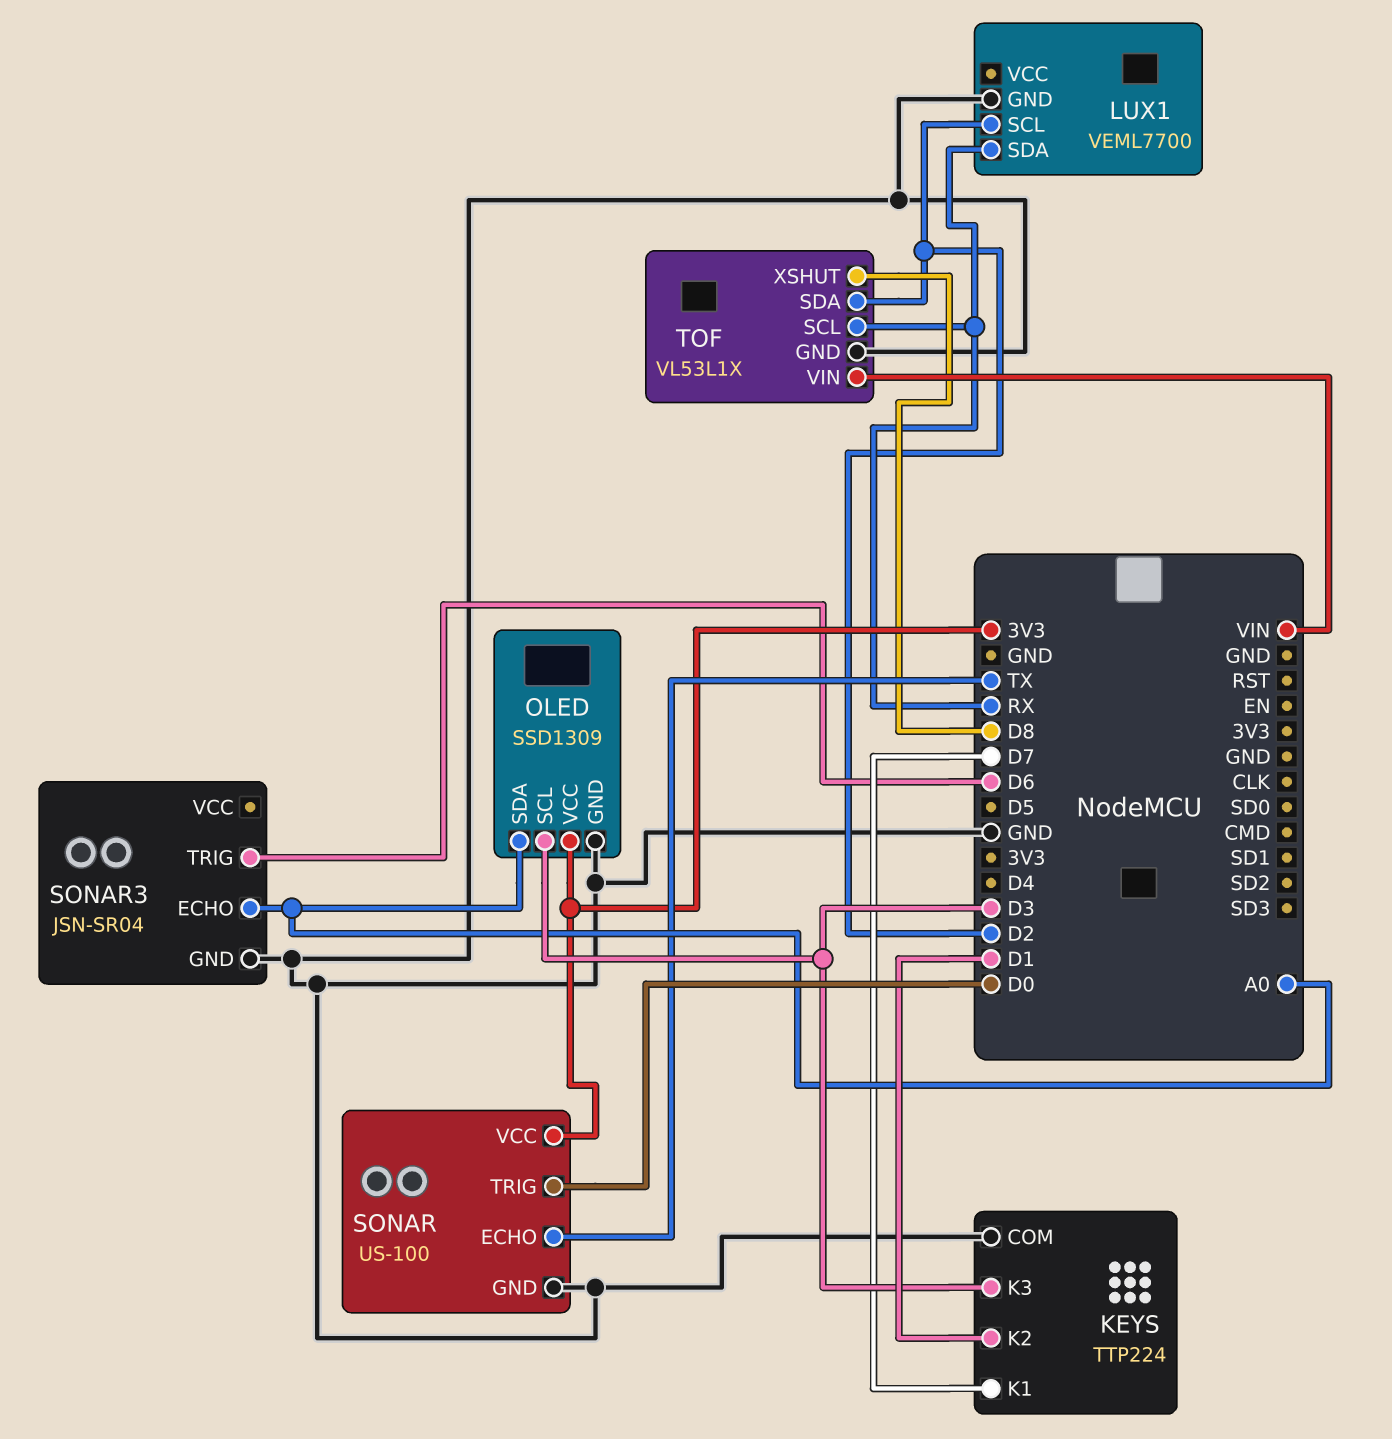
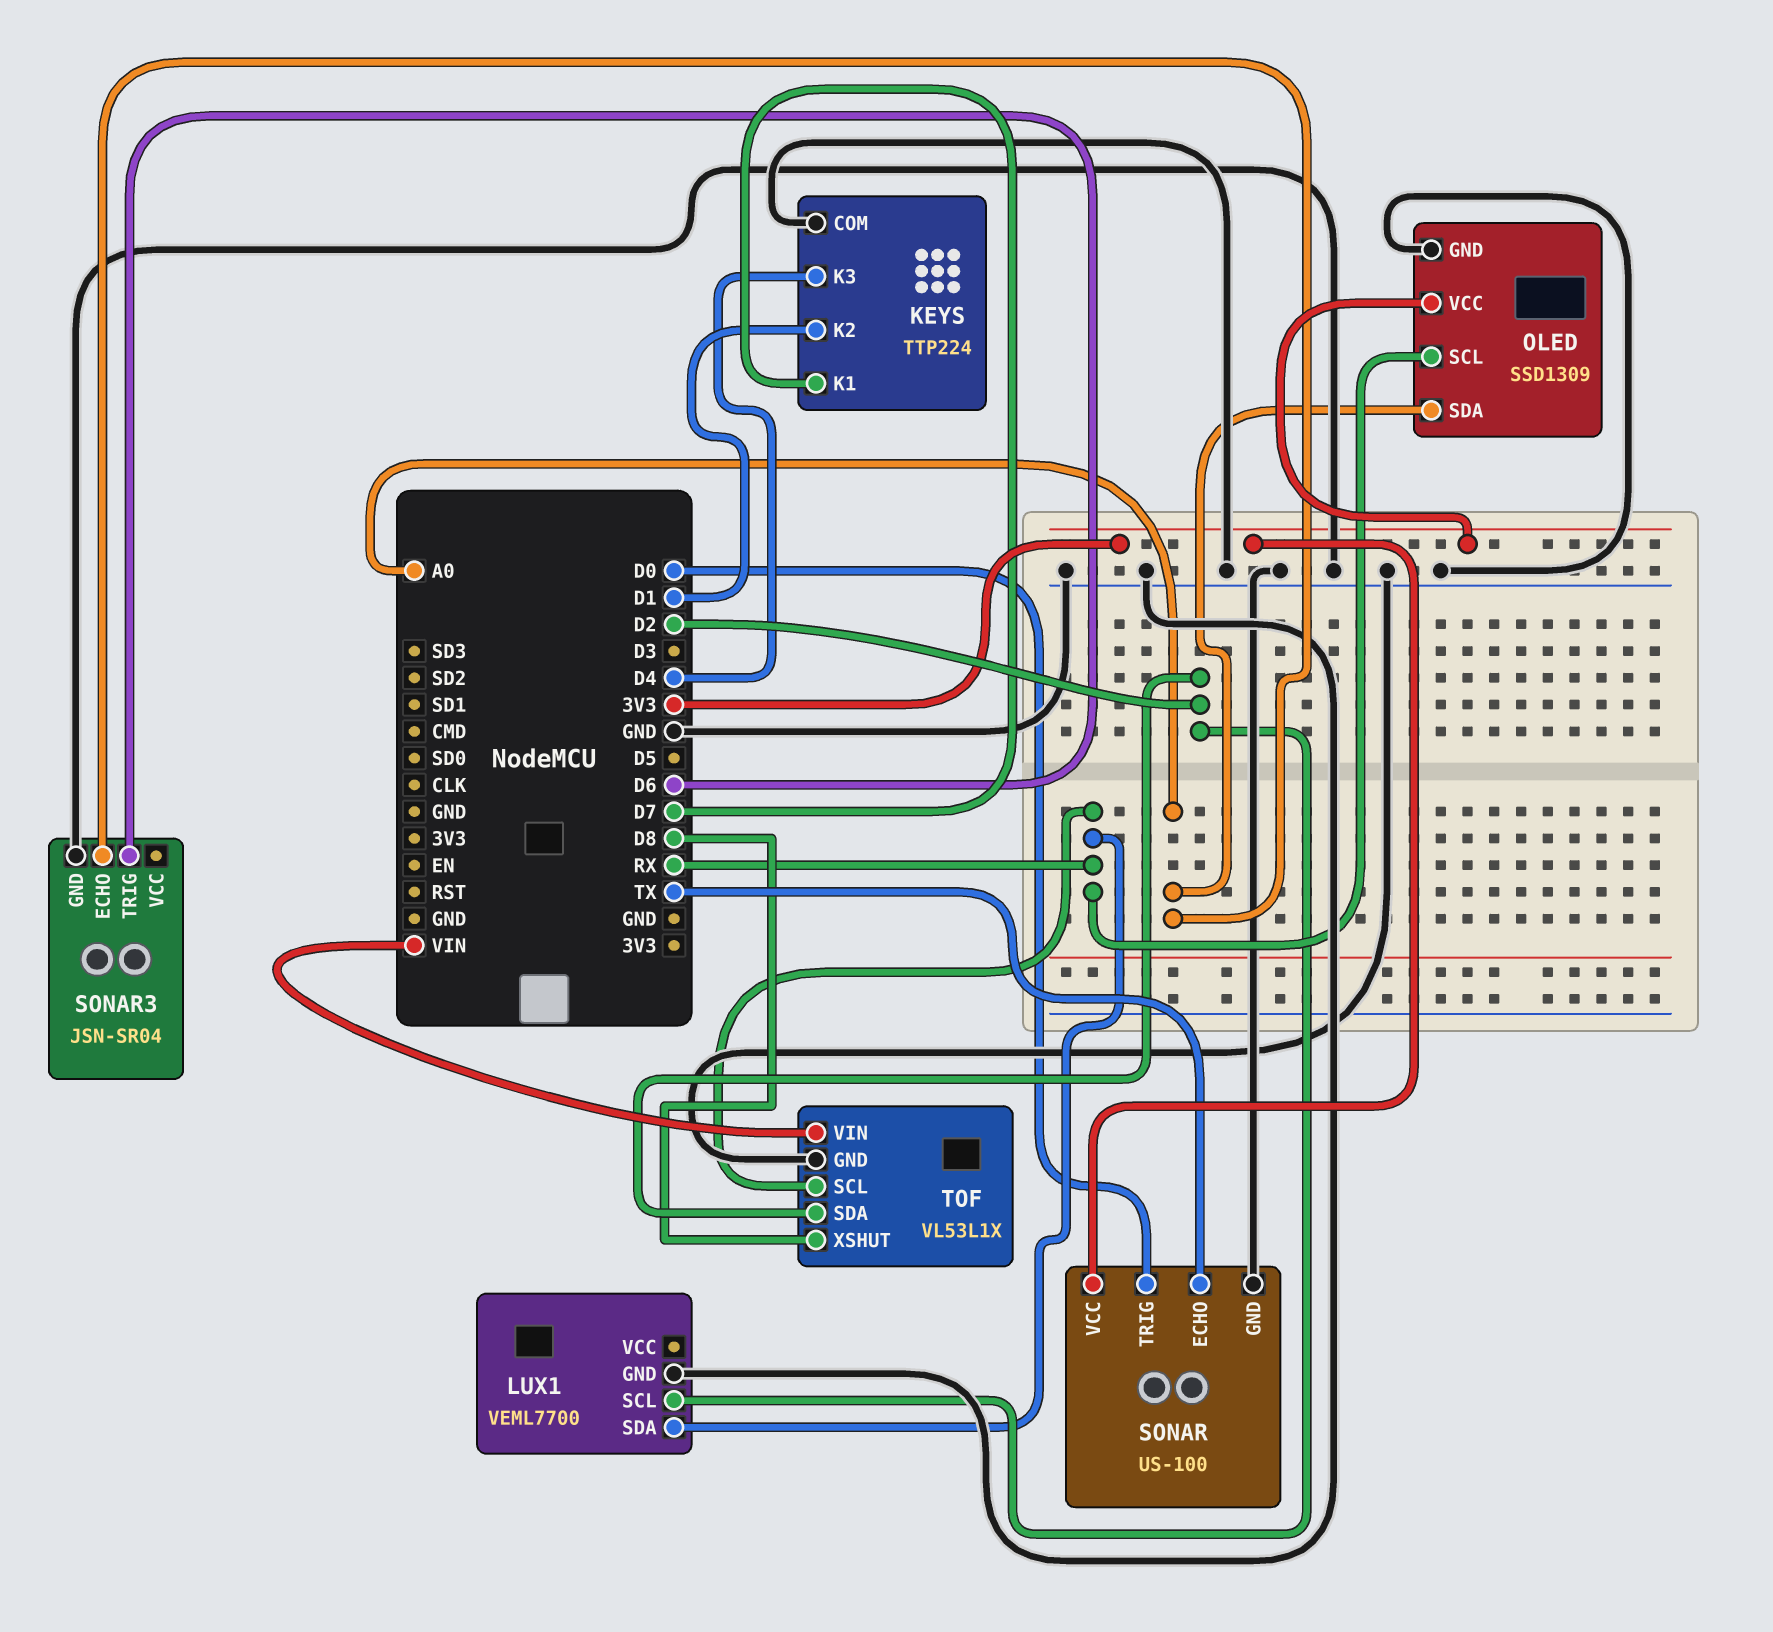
KEYS pin K3: D3 -> D4
OLED pin SCL: D3 -> RX

